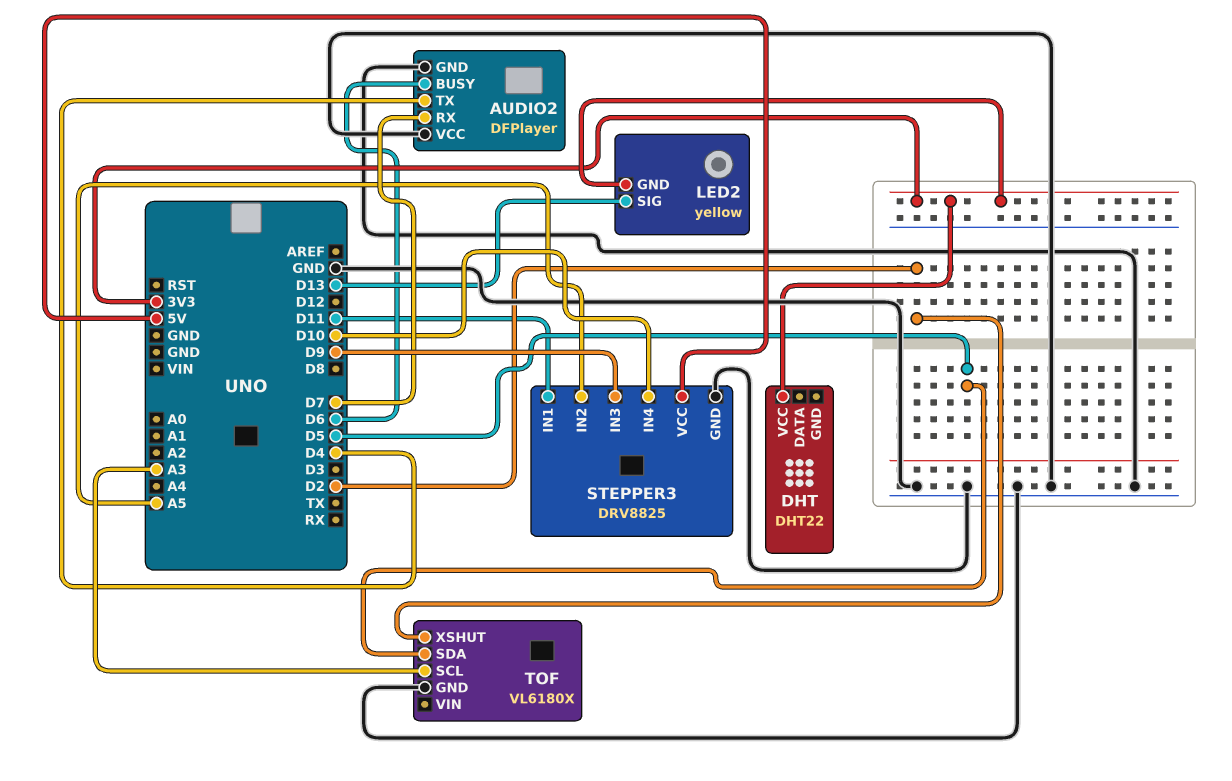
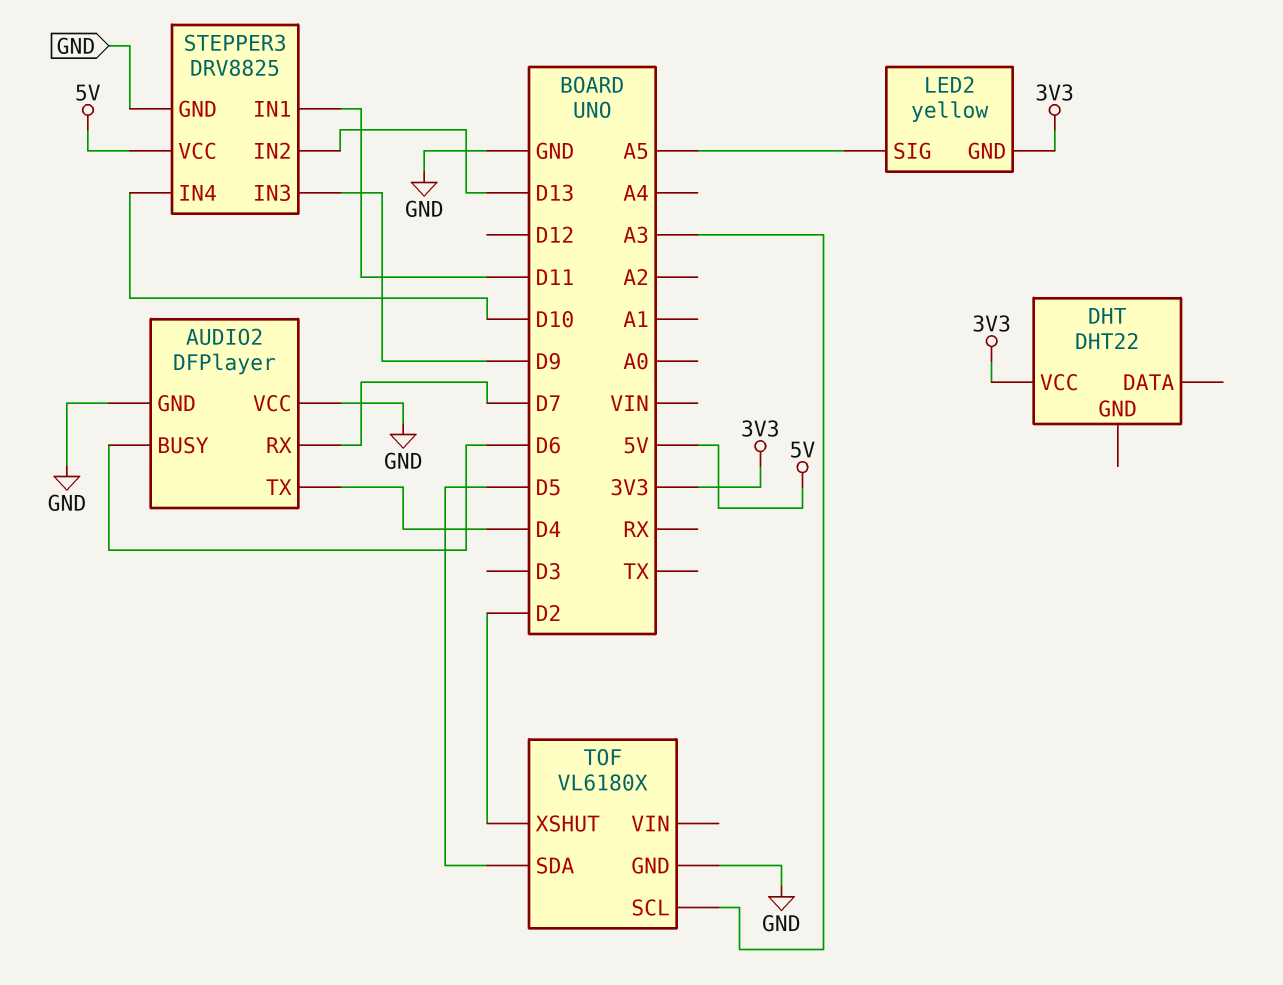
LED2 pin SIG: D13 -> A5
STEPPER3 pin IN2: A5 -> D13

